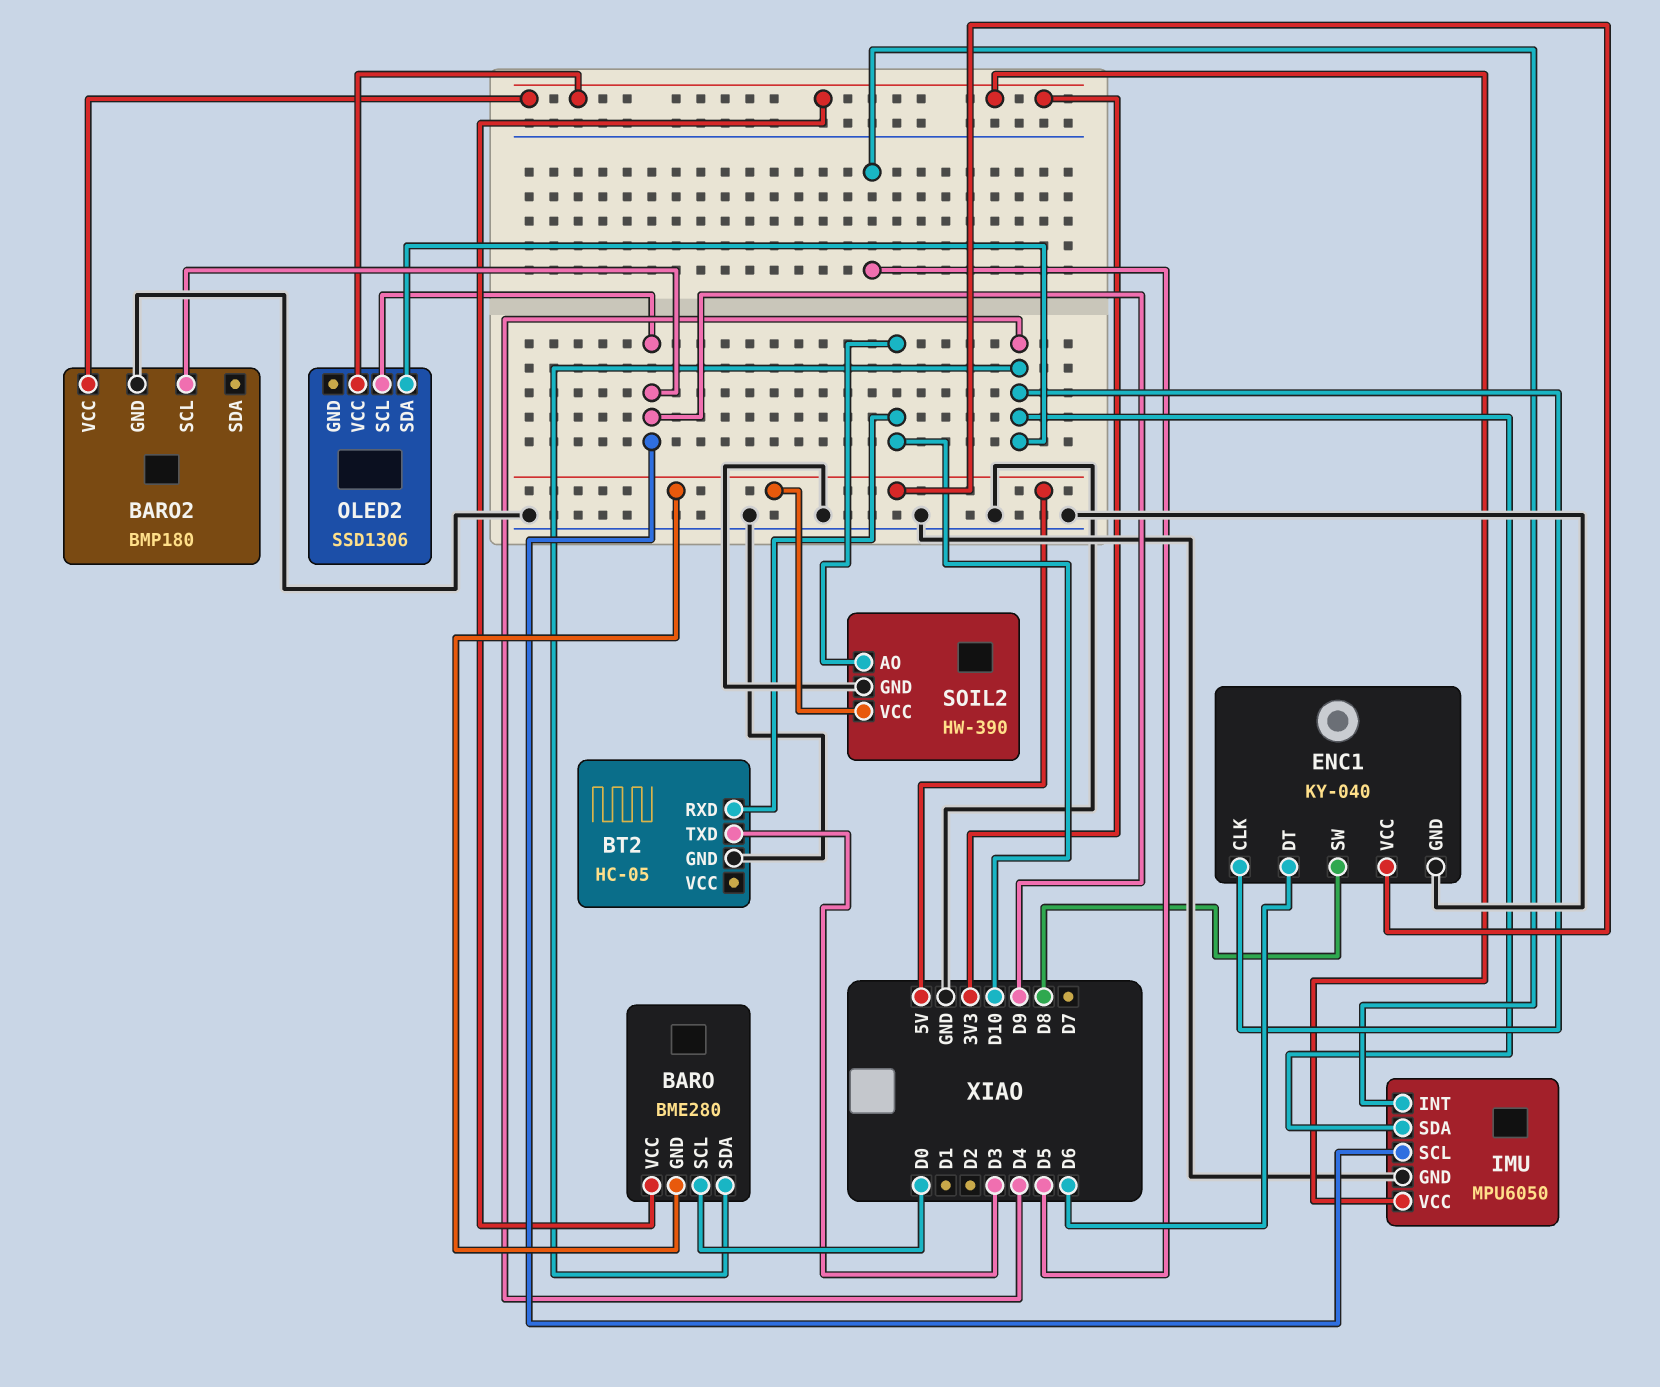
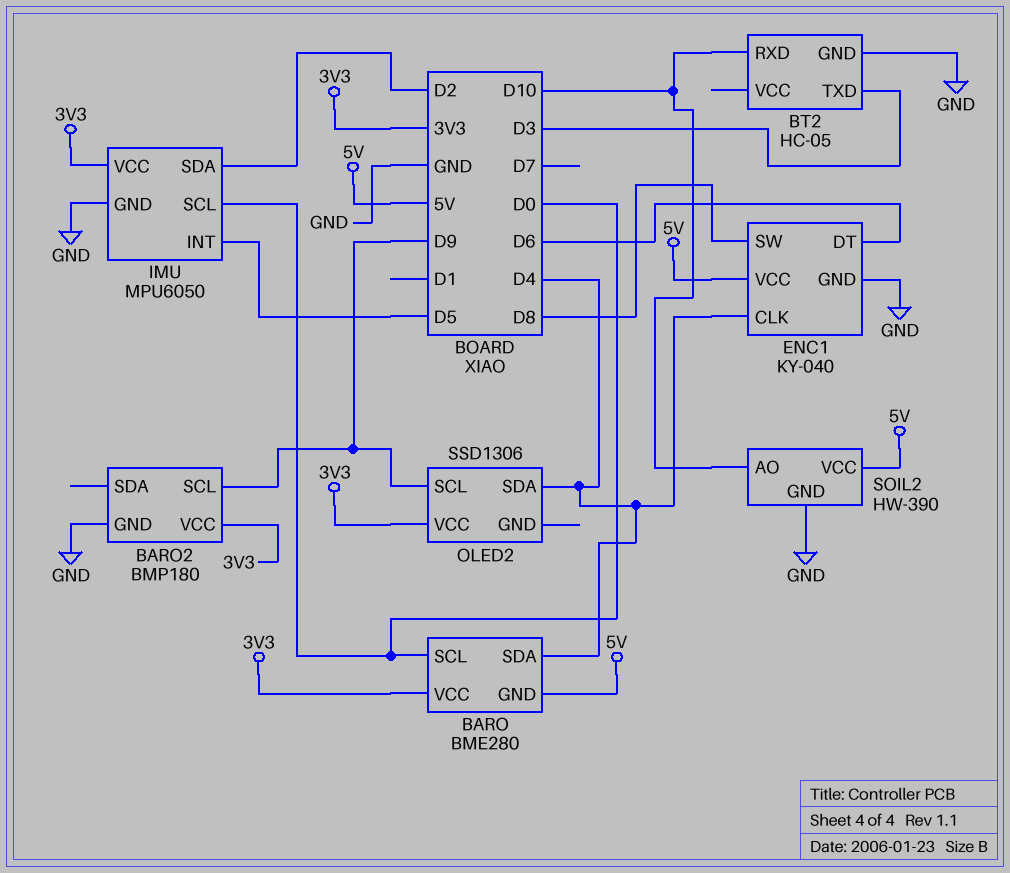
IMU pin SCL: D9 -> D0
IMU pin SDA: D4 -> D2

